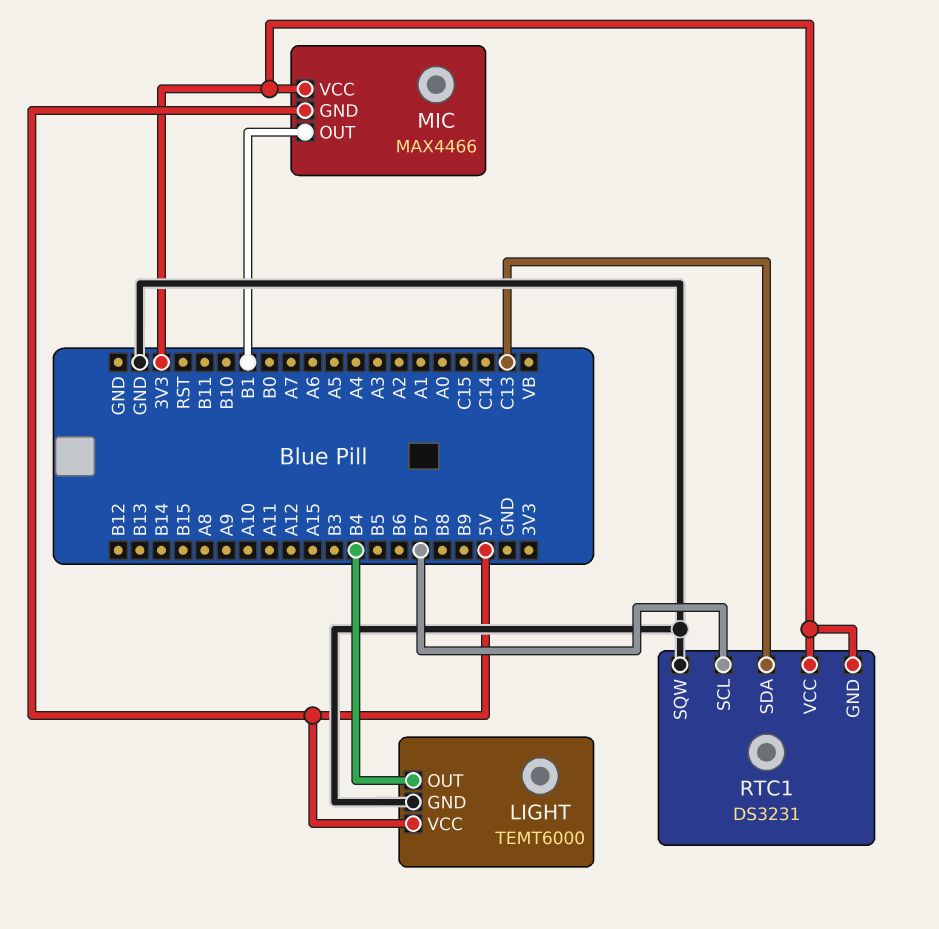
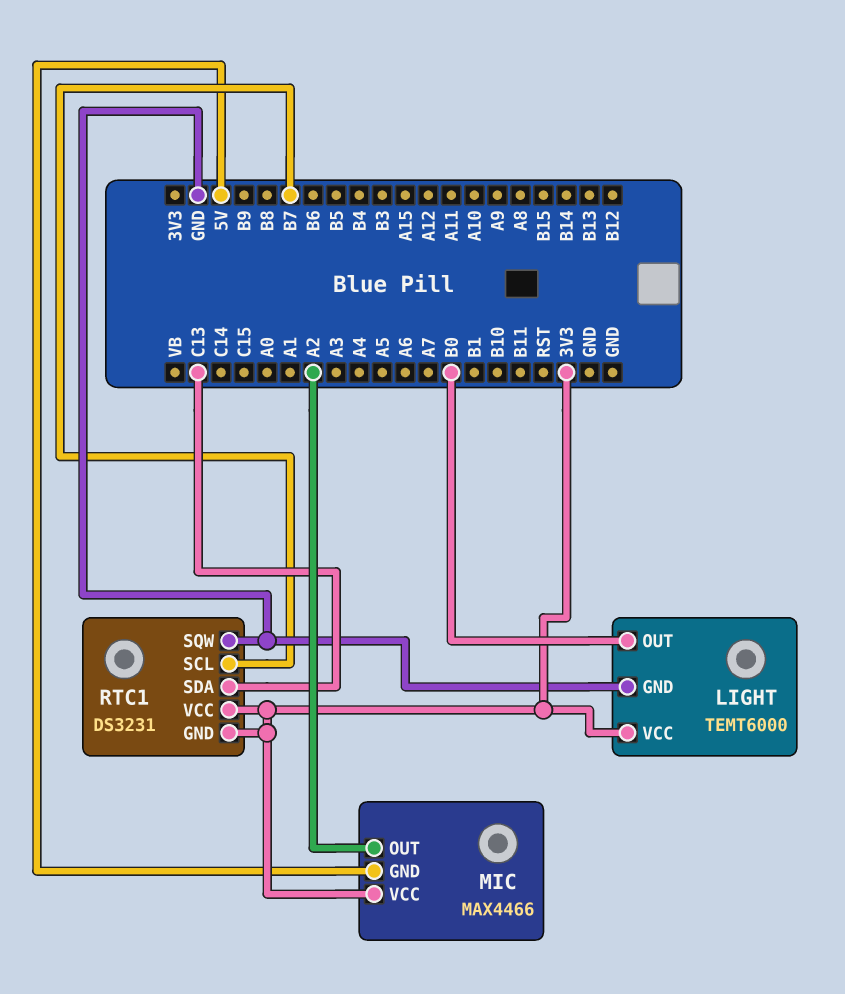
LIGHT pin OUT: B4 -> B0
LIGHT pin VCC: 5V -> 3V3
MIC pin OUT: B1 -> A2

